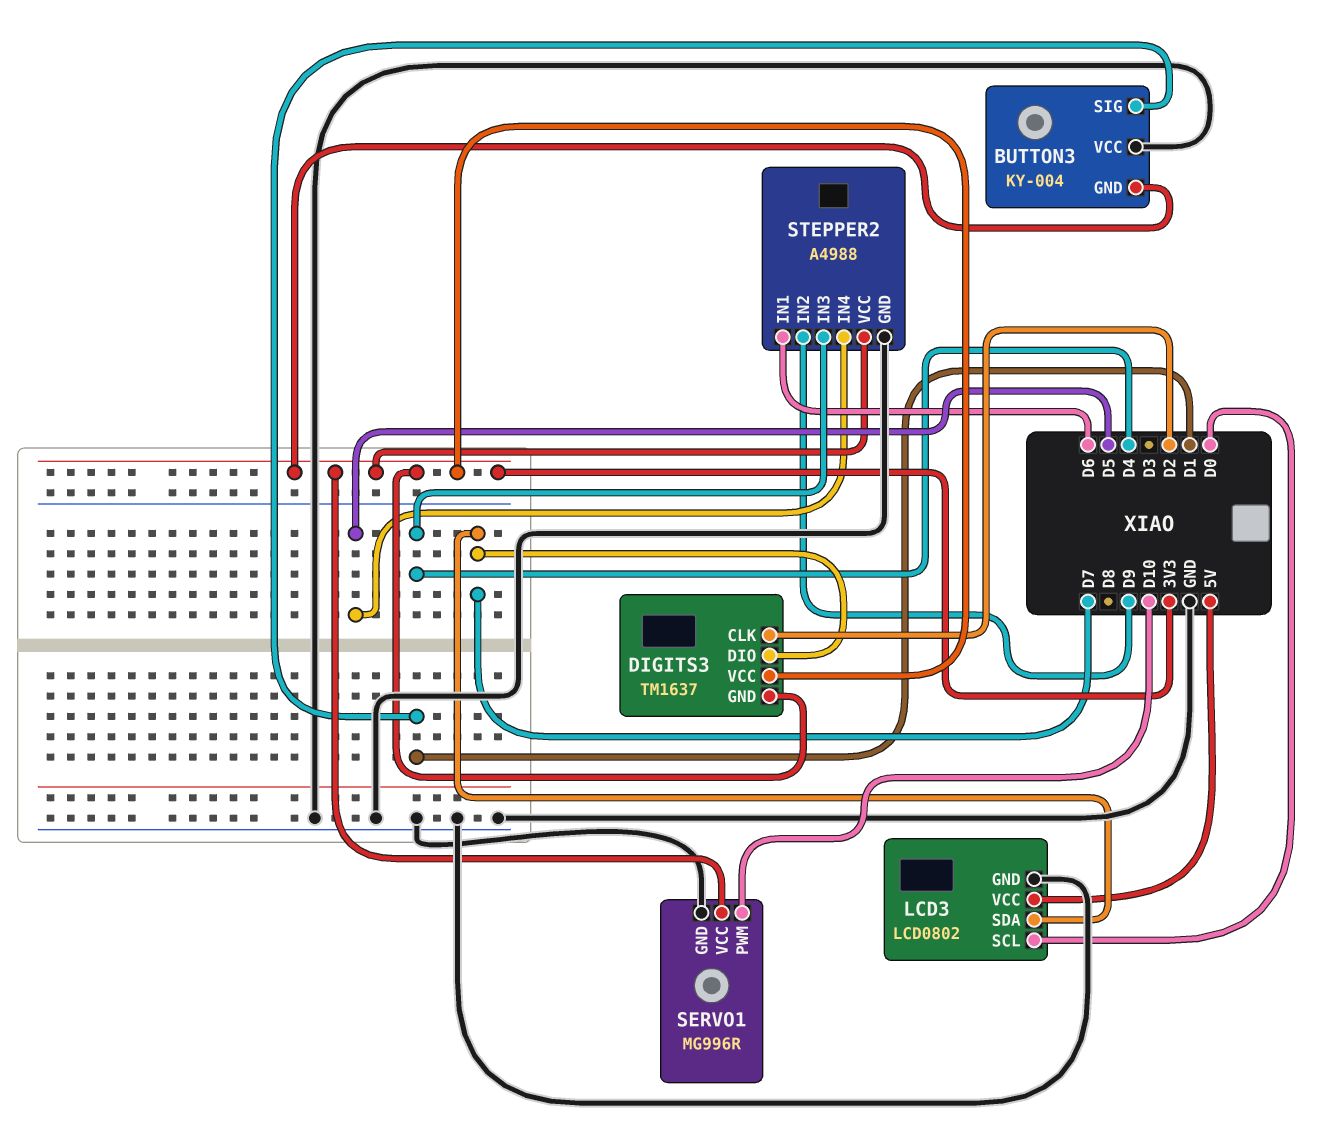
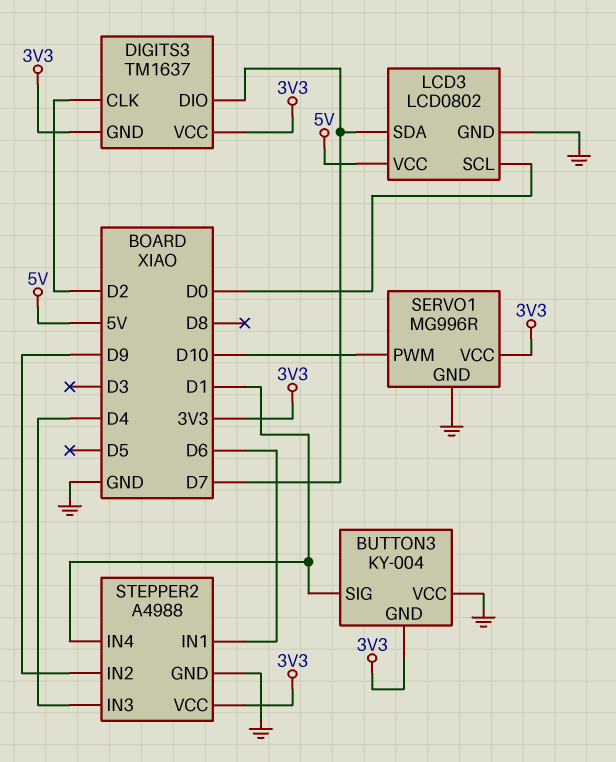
STEPPER2 pin IN4: D5 -> D1

